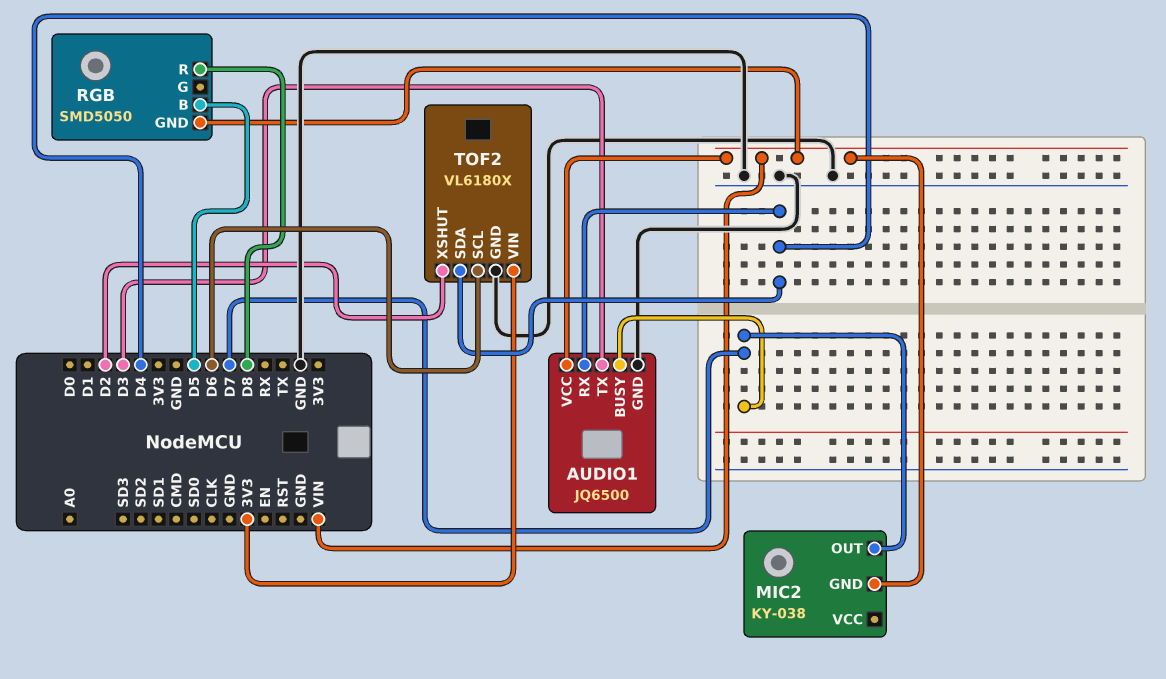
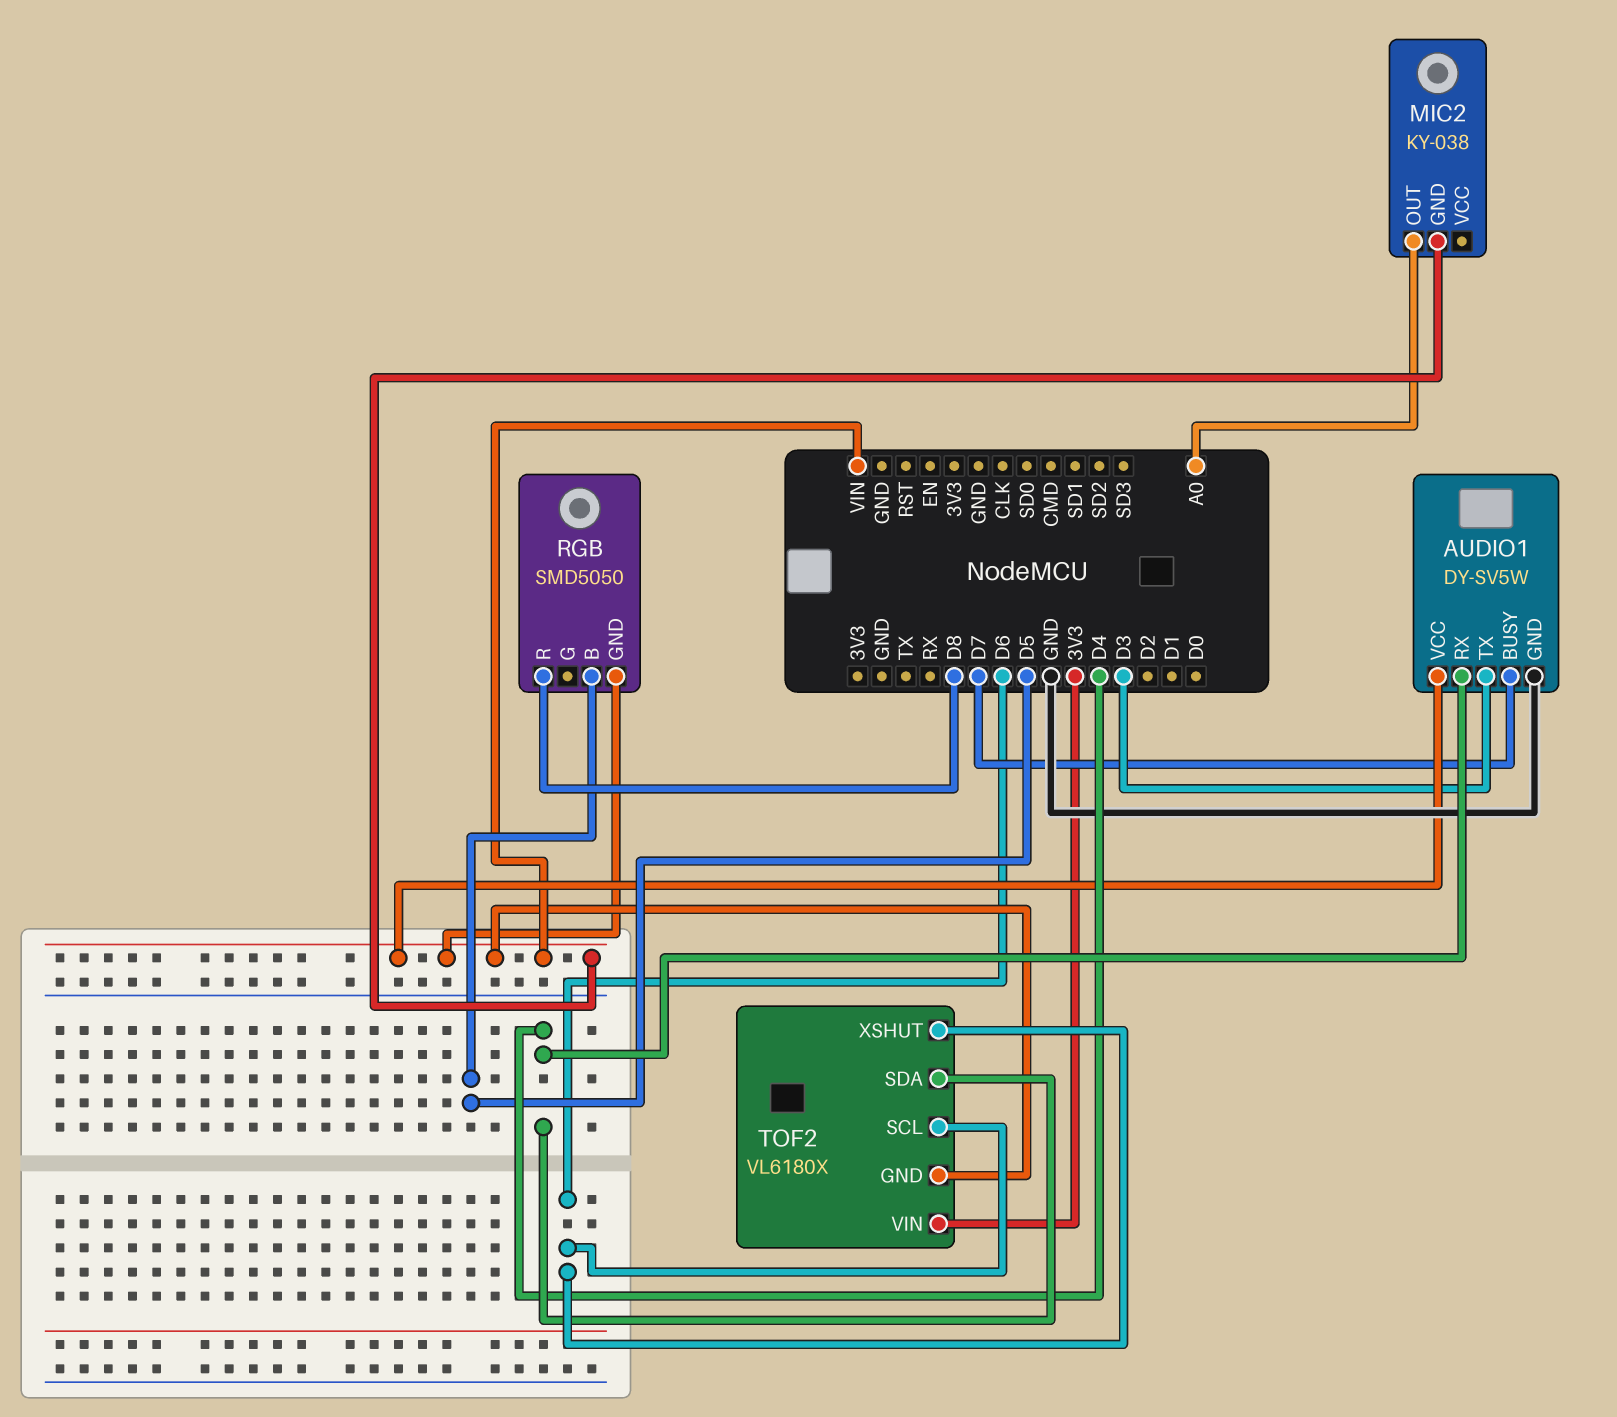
AUDIO1: JQ6500 -> DY-SV5W
MIC2 pin OUT: D7 -> A0
TOF2 pin GND: GND -> VIN
TOF2 pin XSHUT: D2 -> D6

